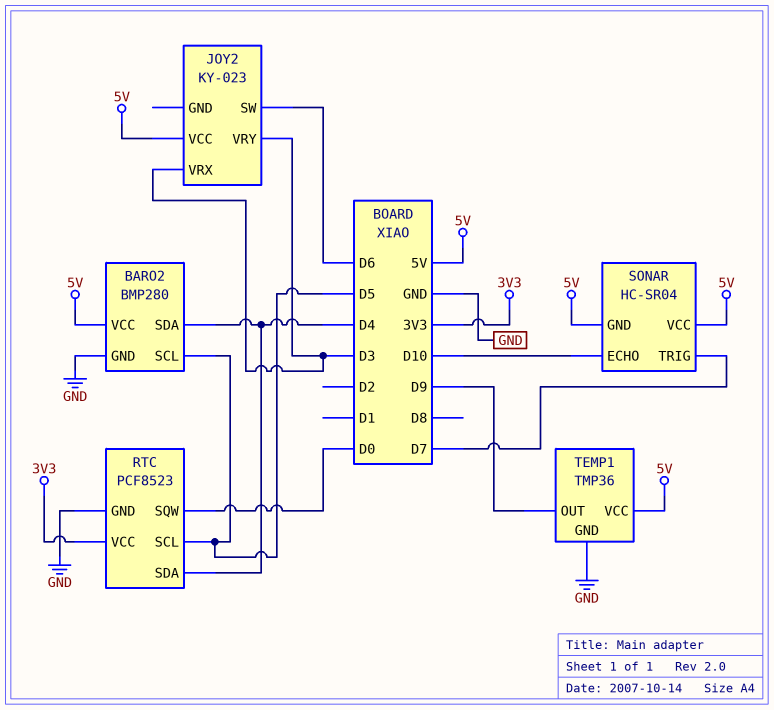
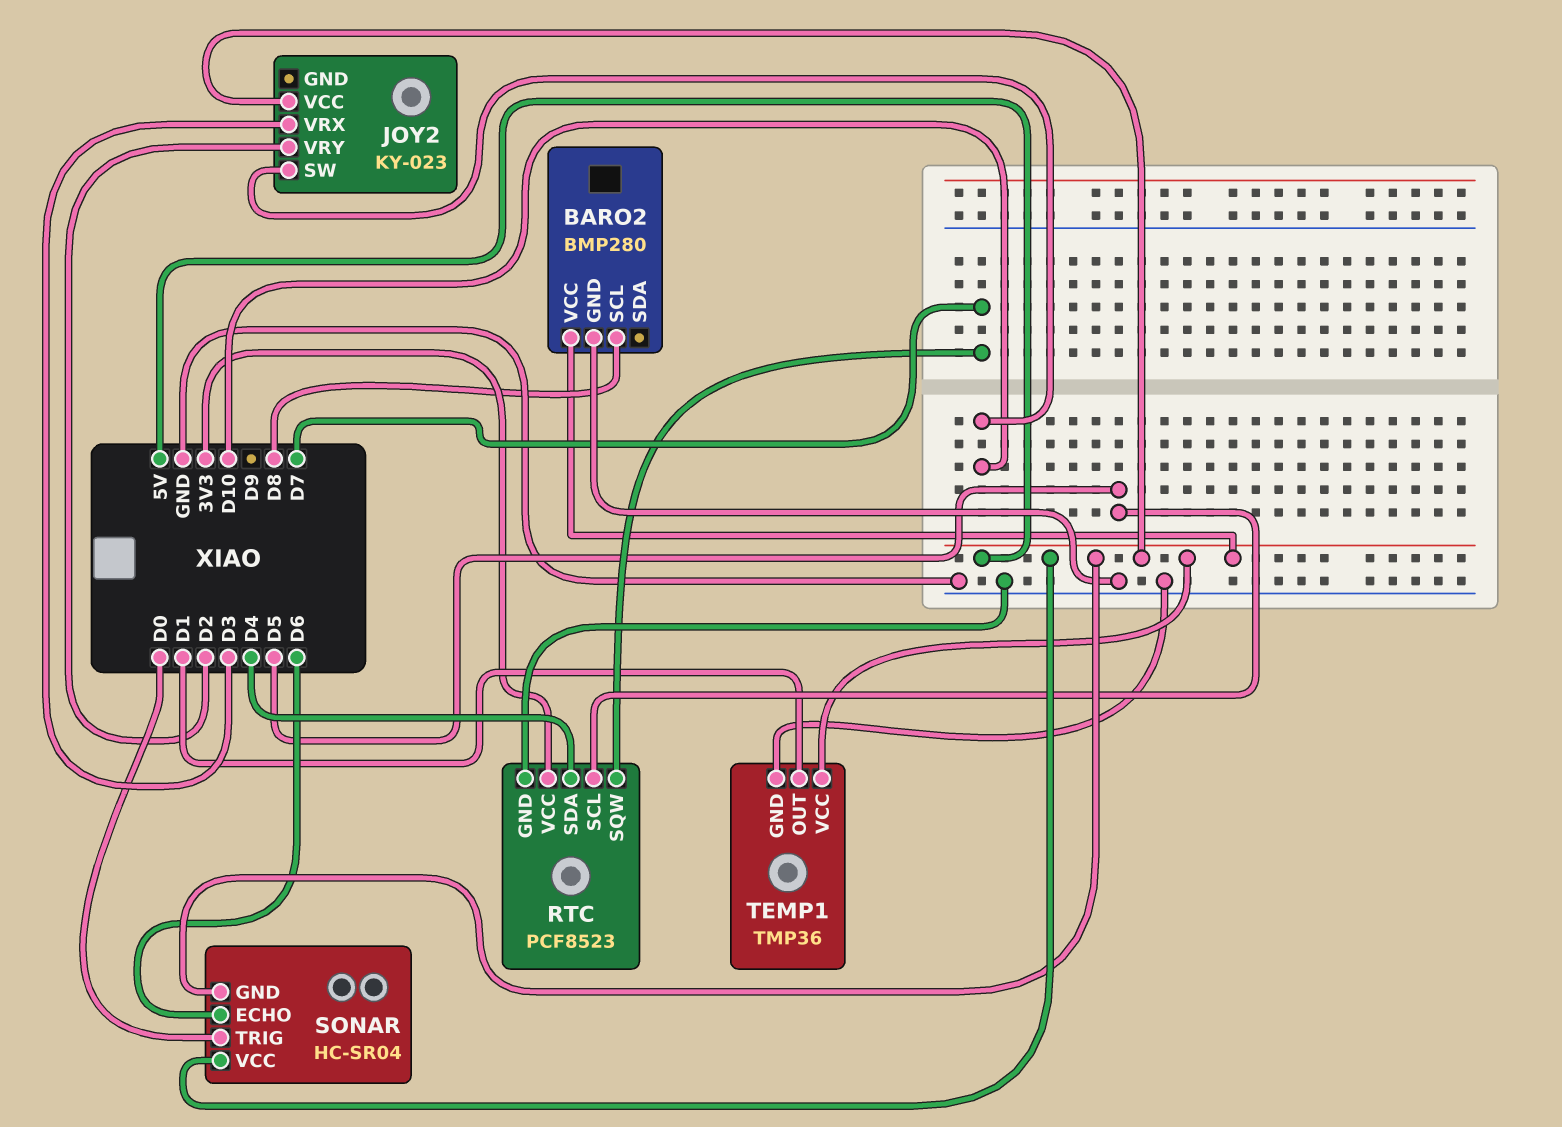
BARO2 pin SCL: D5 -> D8
BARO2 pin SDA: D4 -> none
JOY2 pin SW: D6 -> D10
JOY2 pin VRY: D3 -> D2
RTC pin SQW: D0 -> D7
SONAR pin ECHO: D10 -> D6
SONAR pin TRIG: D7 -> D0
TEMP1 pin OUT: D9 -> D1

